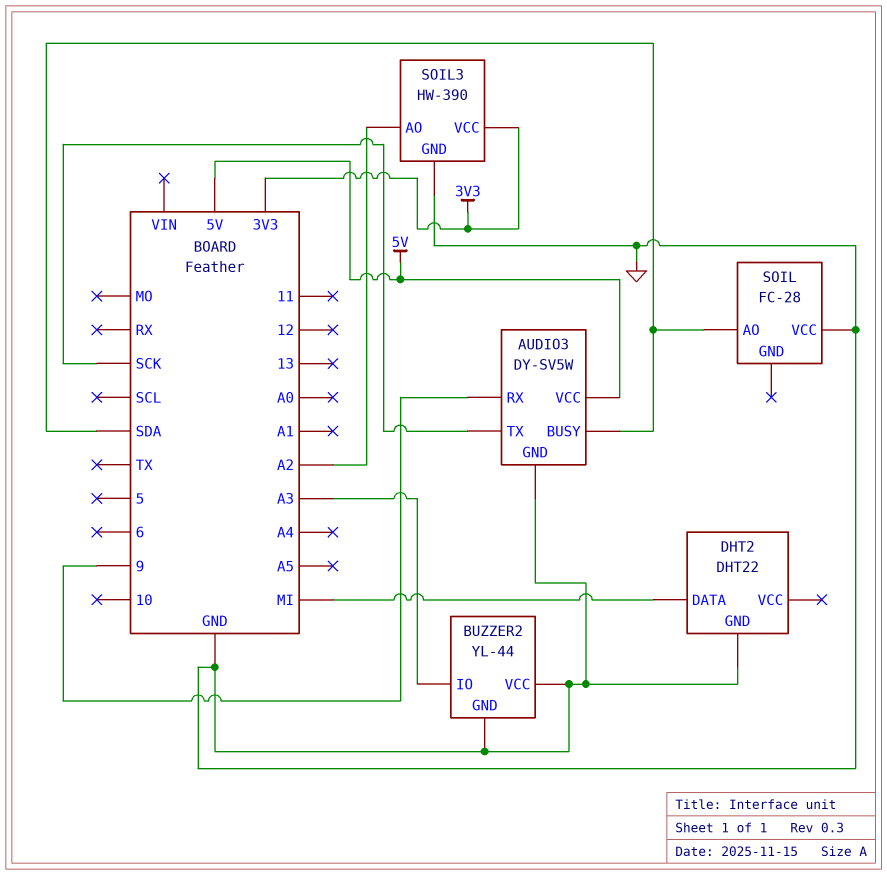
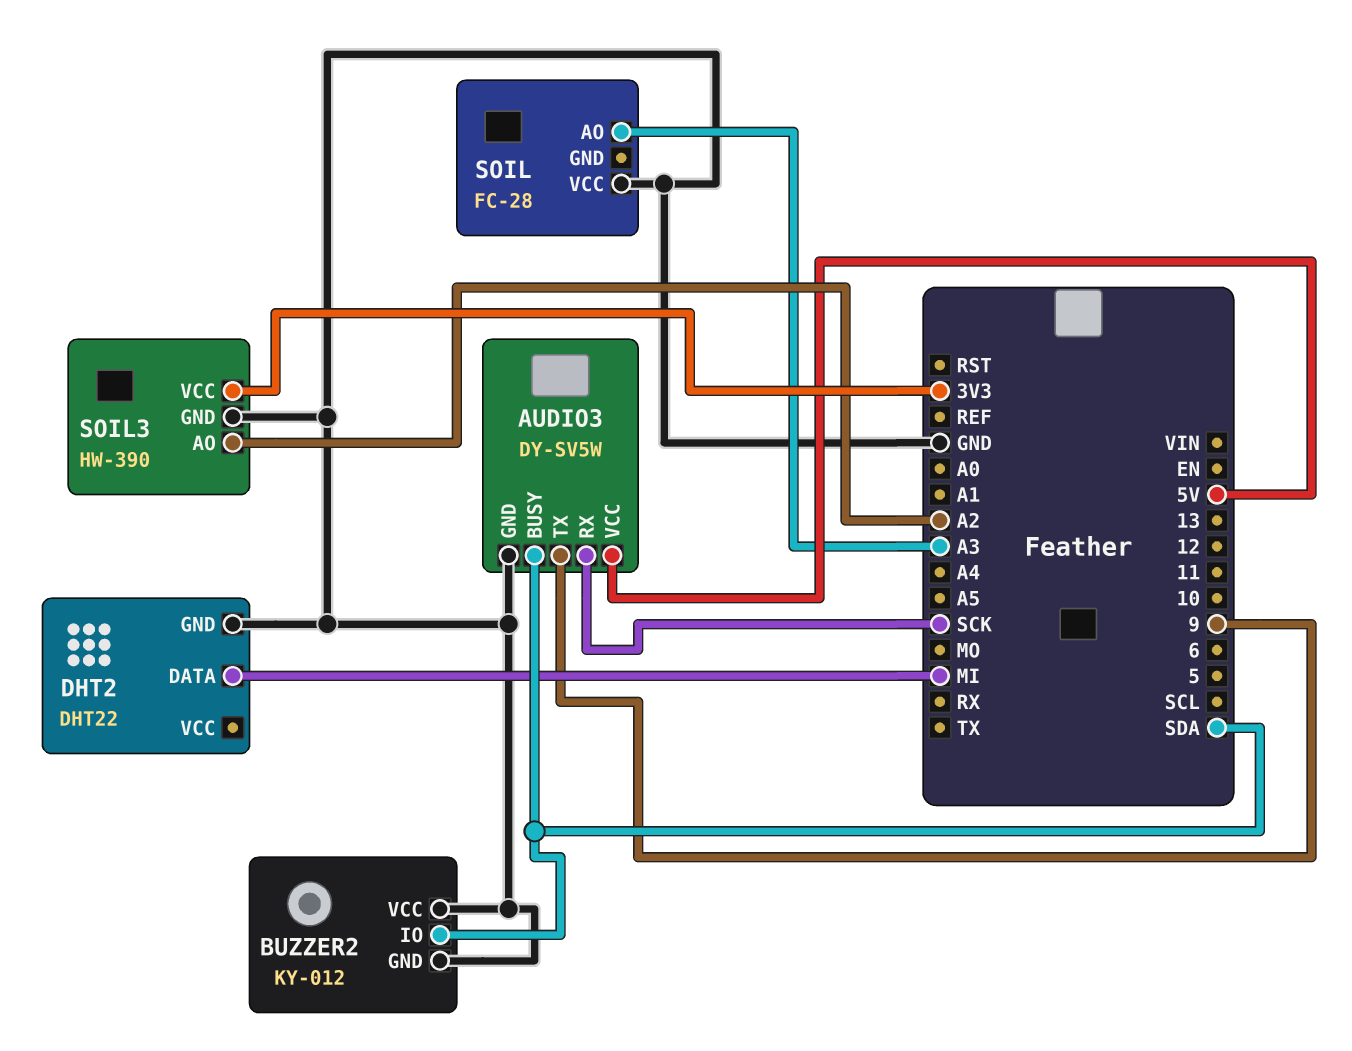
AUDIO3 pin RX: 9 -> SCK
AUDIO3 pin TX: SCK -> 9
BUZZER2: YL-44 -> KY-012
BUZZER2 pin IO: A3 -> SDA
SOIL pin AO: SDA -> A3

